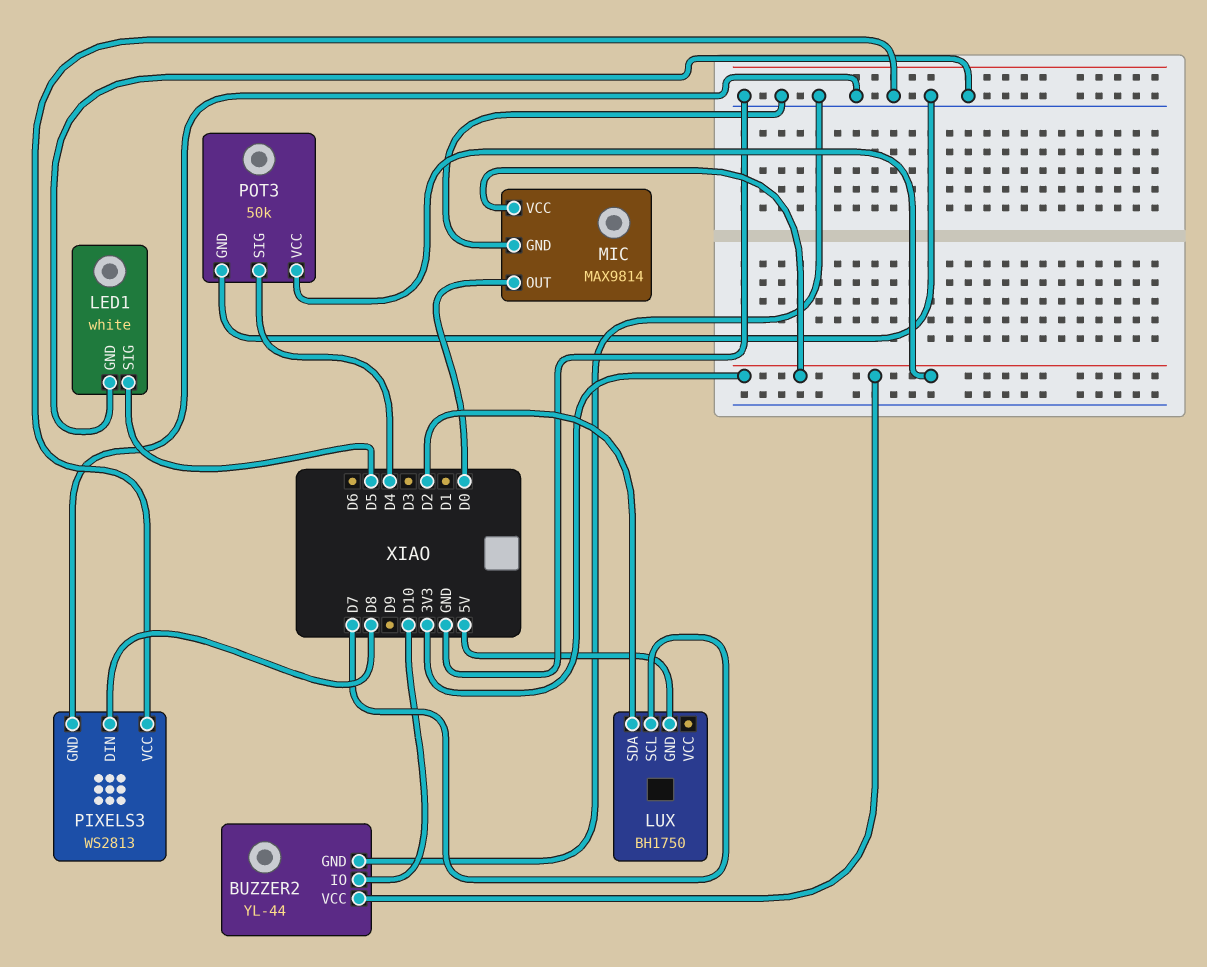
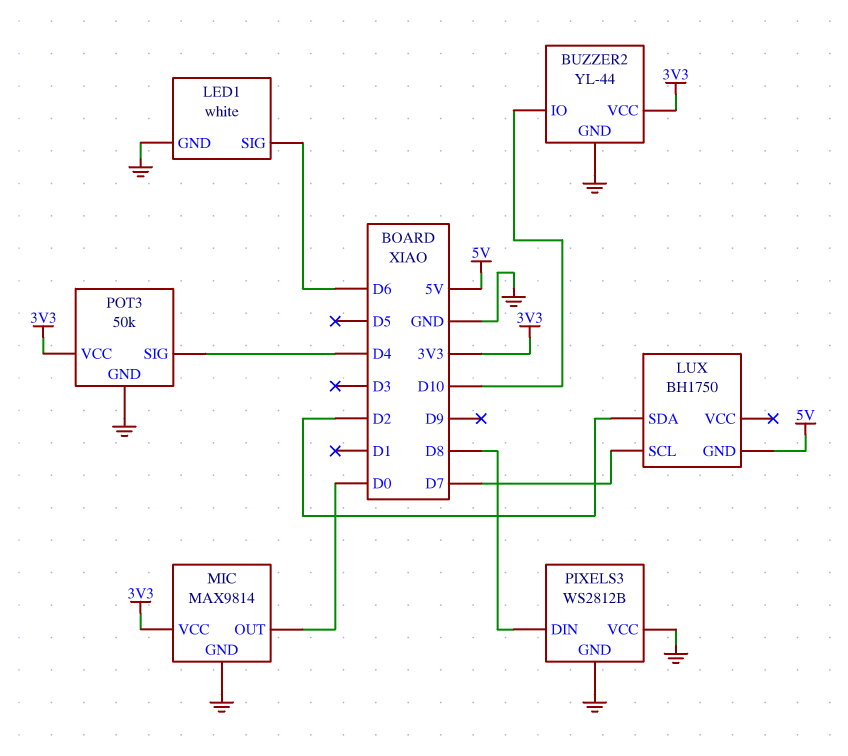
LED1 pin SIG: D5 -> D6
PIXELS3: WS2813 -> WS2812B

